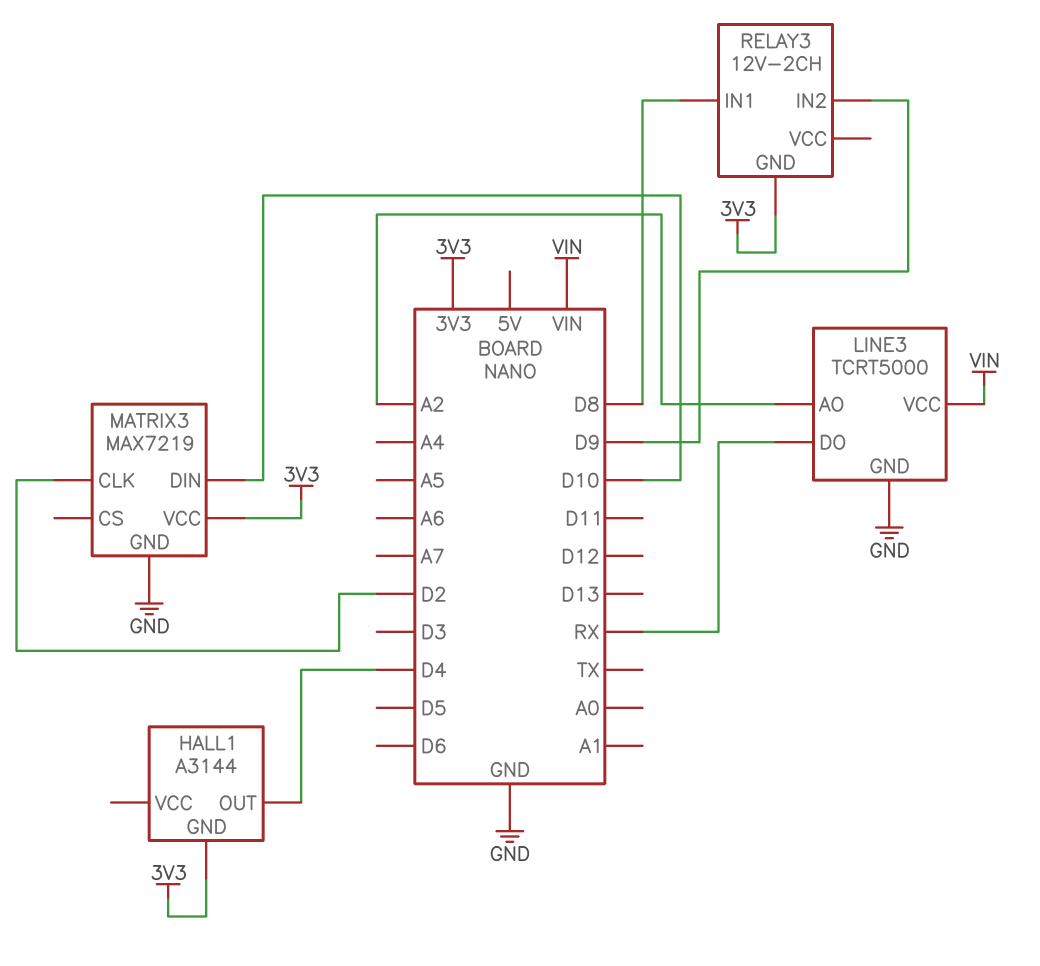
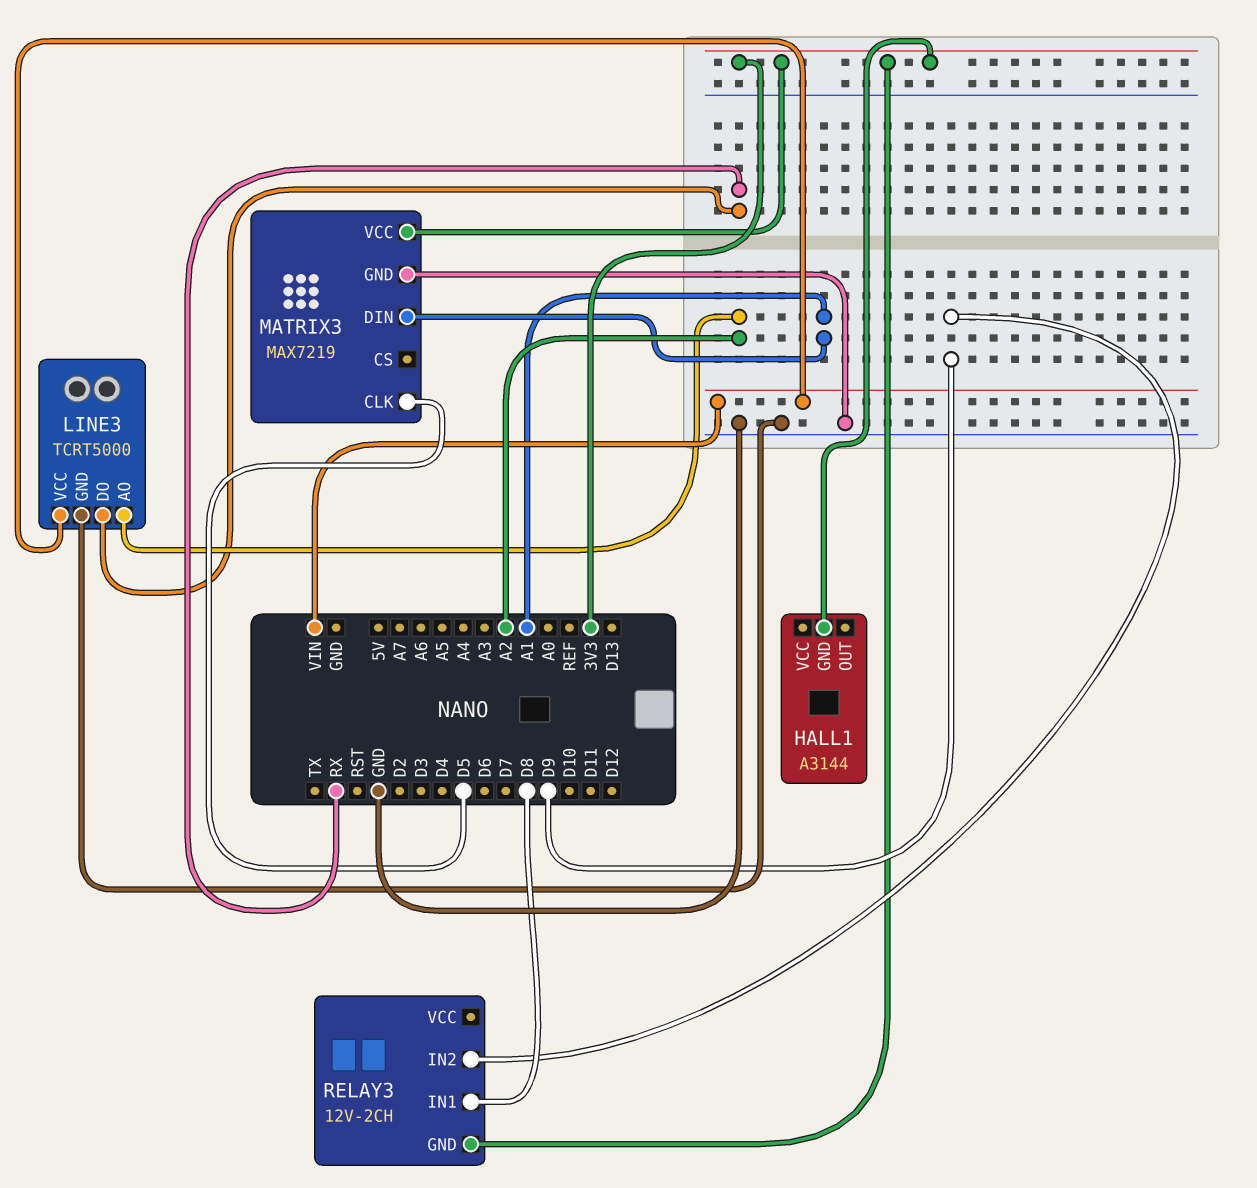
HALL1 pin OUT: D4 -> none
MATRIX3 pin CLK: D2 -> D5
MATRIX3 pin DIN: D10 -> A1

